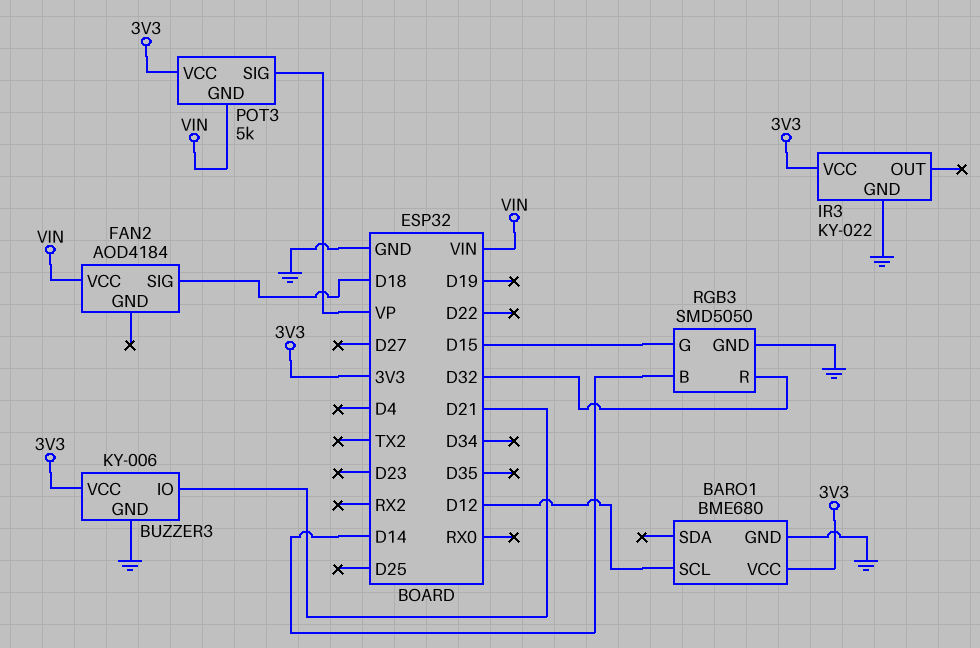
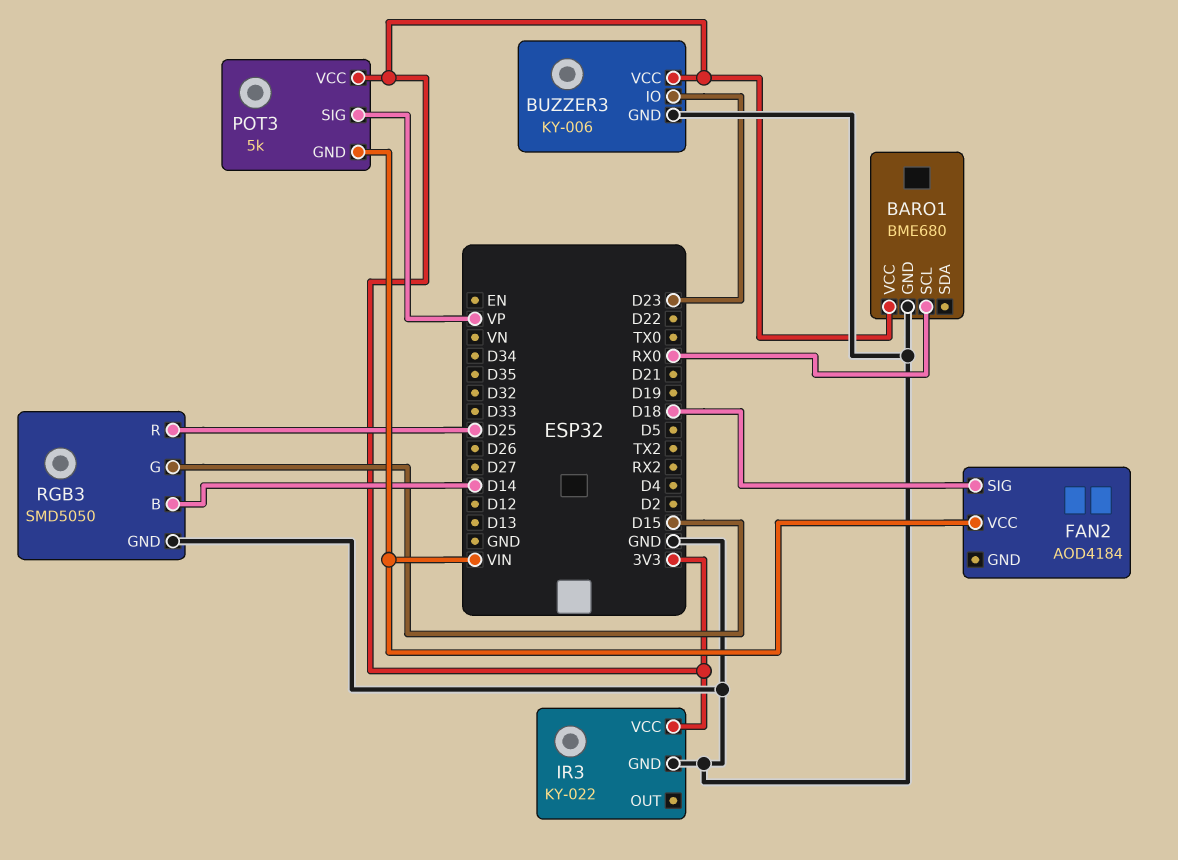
BARO1 pin SCL: D12 -> RX0
BUZZER3 pin IO: D21 -> D23
RGB3 pin R: D32 -> D25

